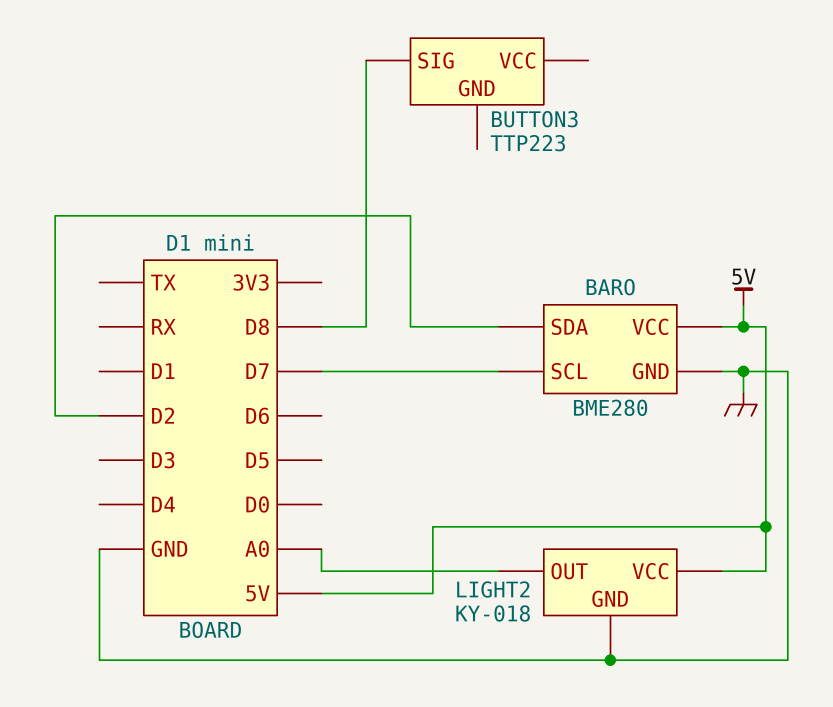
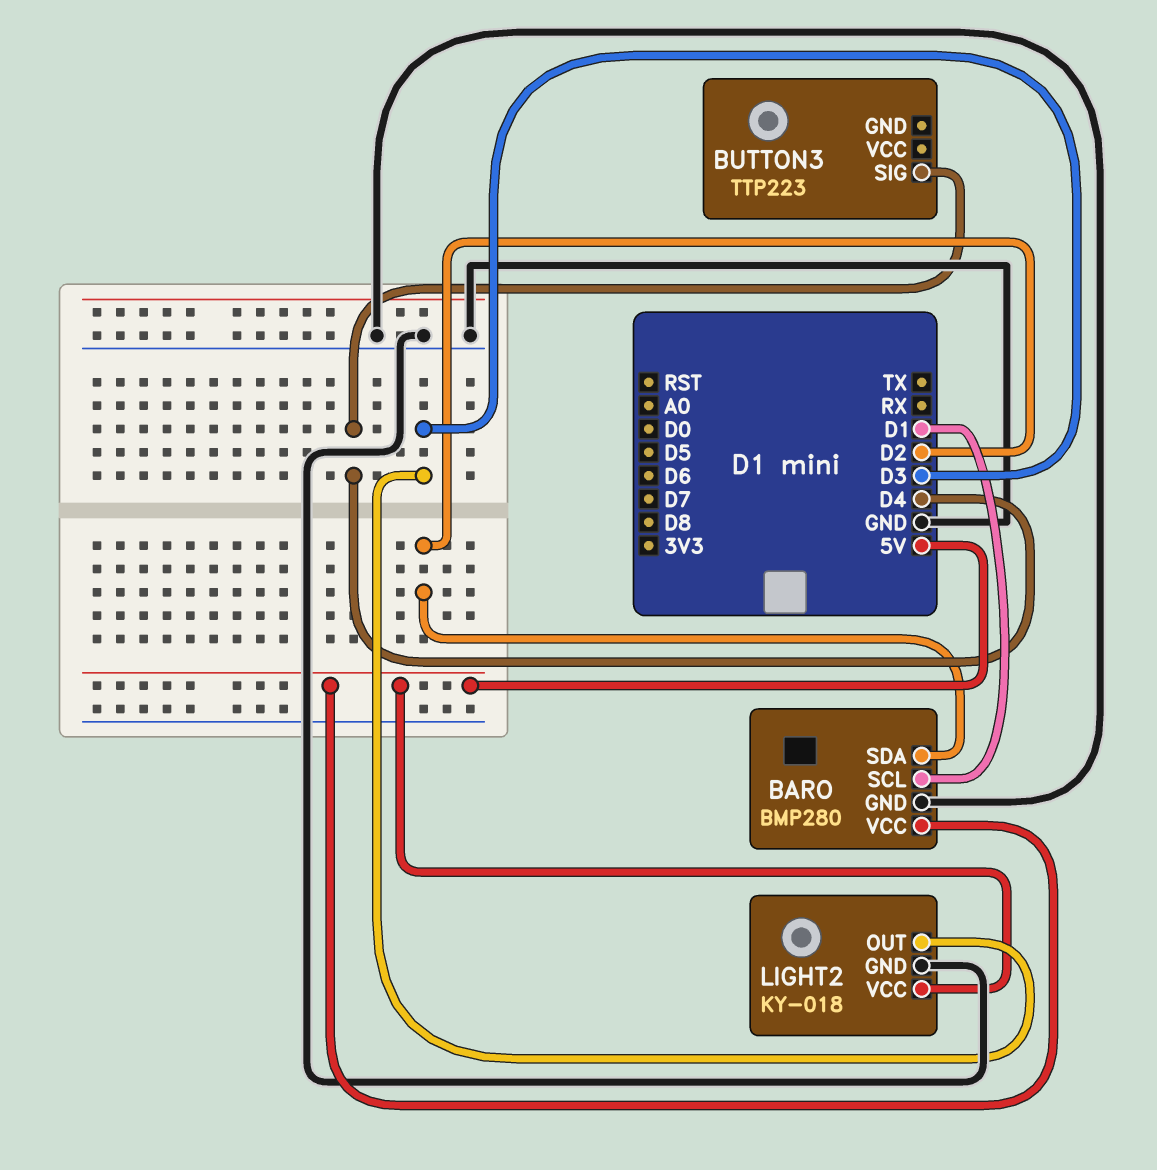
BARO: BME280 -> BMP280
BARO pin SCL: D7 -> D1
BUTTON3 pin SIG: D8 -> D4
LIGHT2 pin OUT: A0 -> D3

